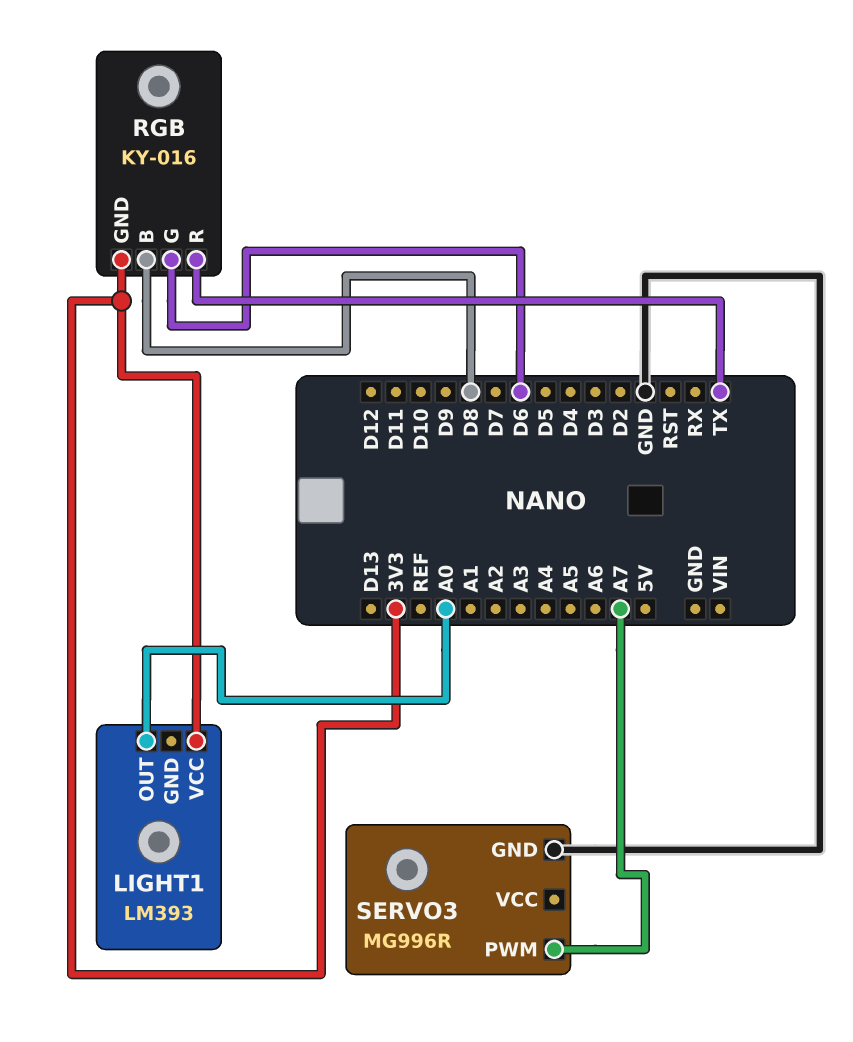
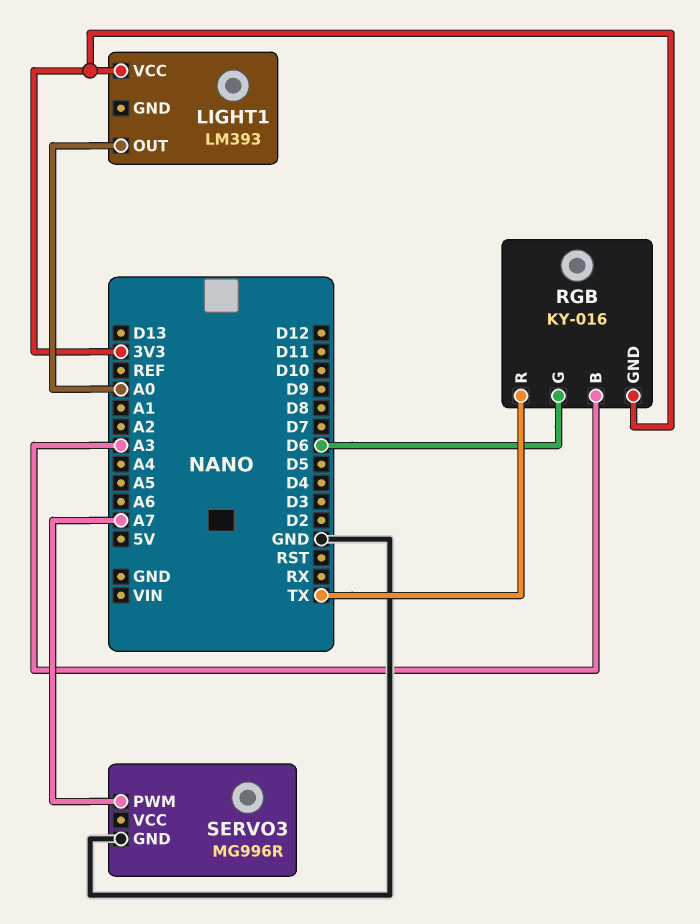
RGB pin B: D8 -> A3

